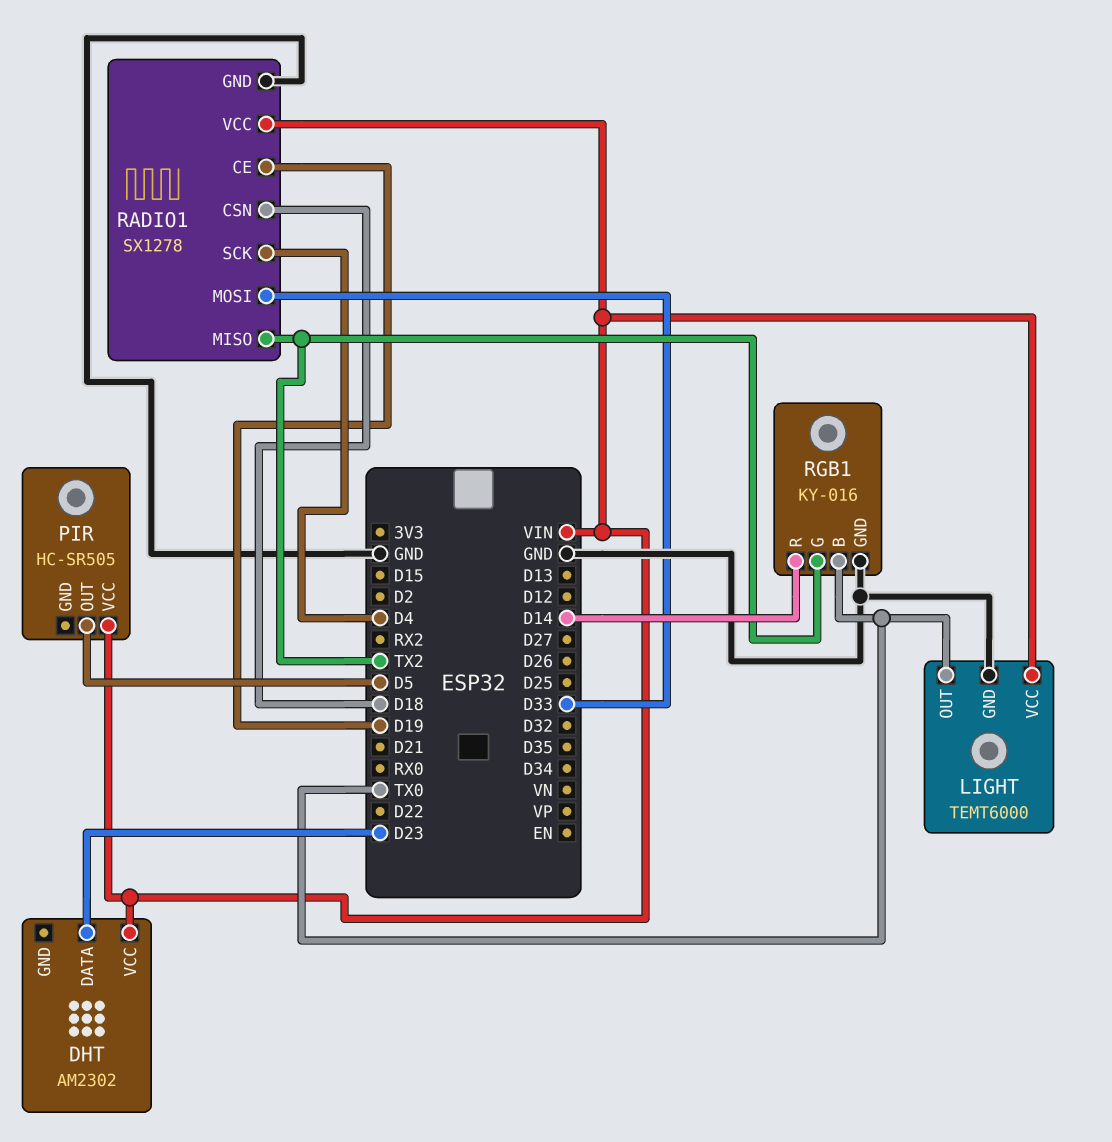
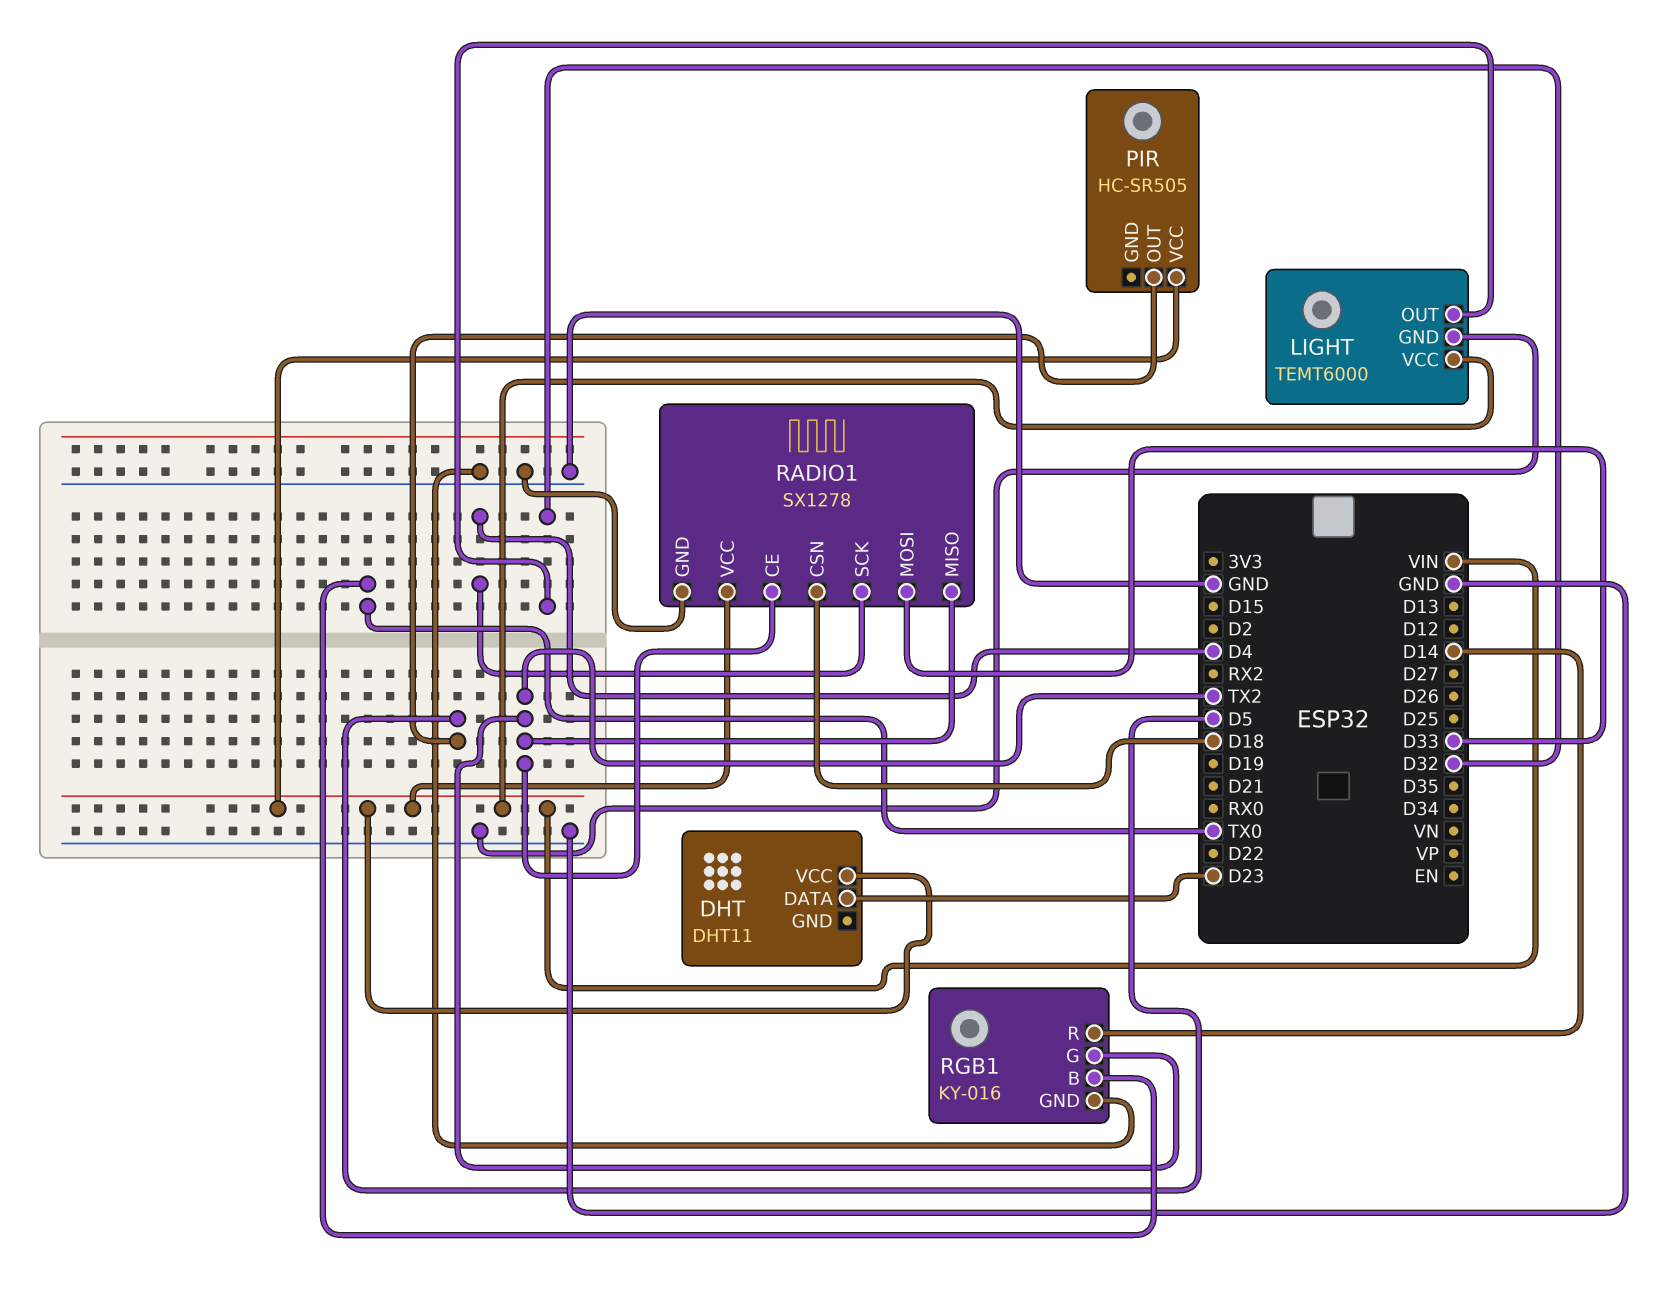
DHT: AM2302 -> DHT11
LIGHT pin OUT: TX0 -> D32
RADIO1 pin CE: D19 -> TX2

